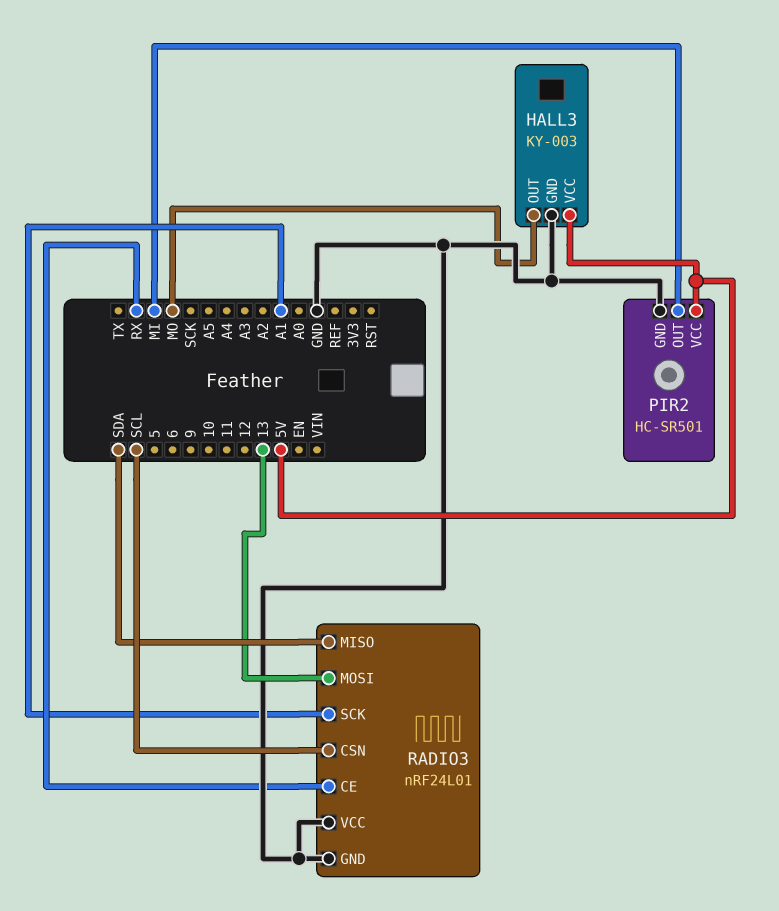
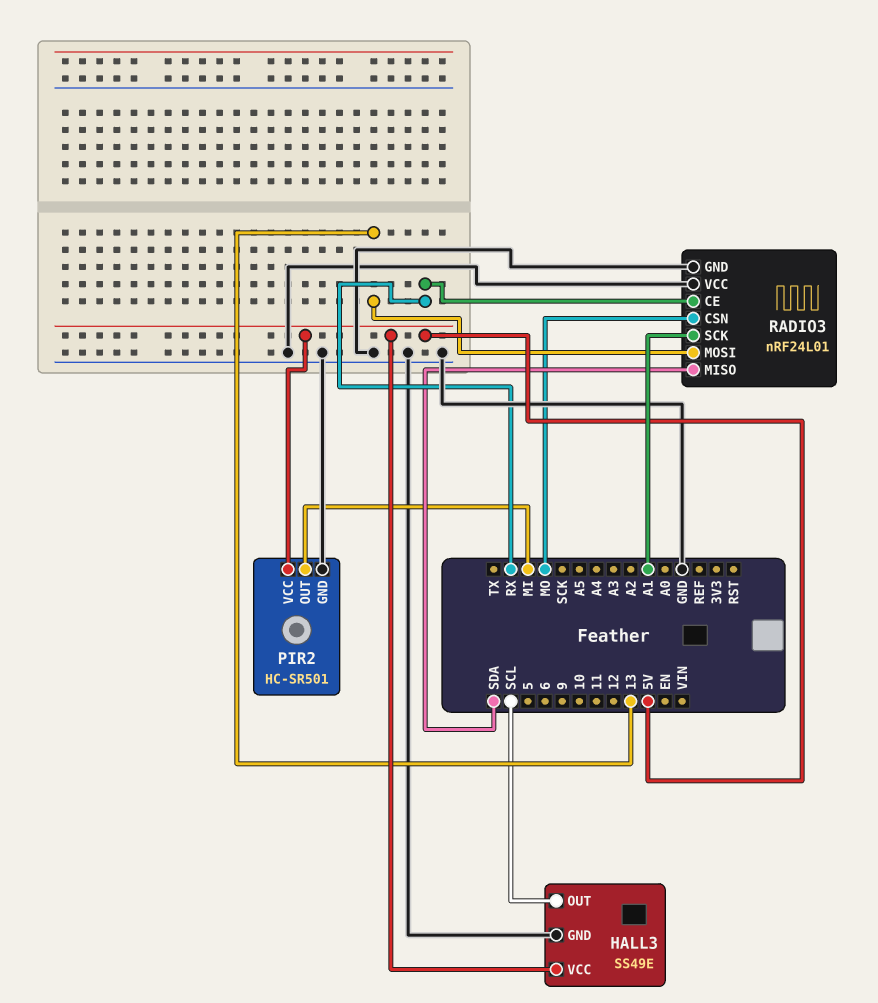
HALL3: KY-003 -> SS49E
HALL3 pin OUT: MO -> SCL
RADIO3 pin CSN: SCL -> MO

